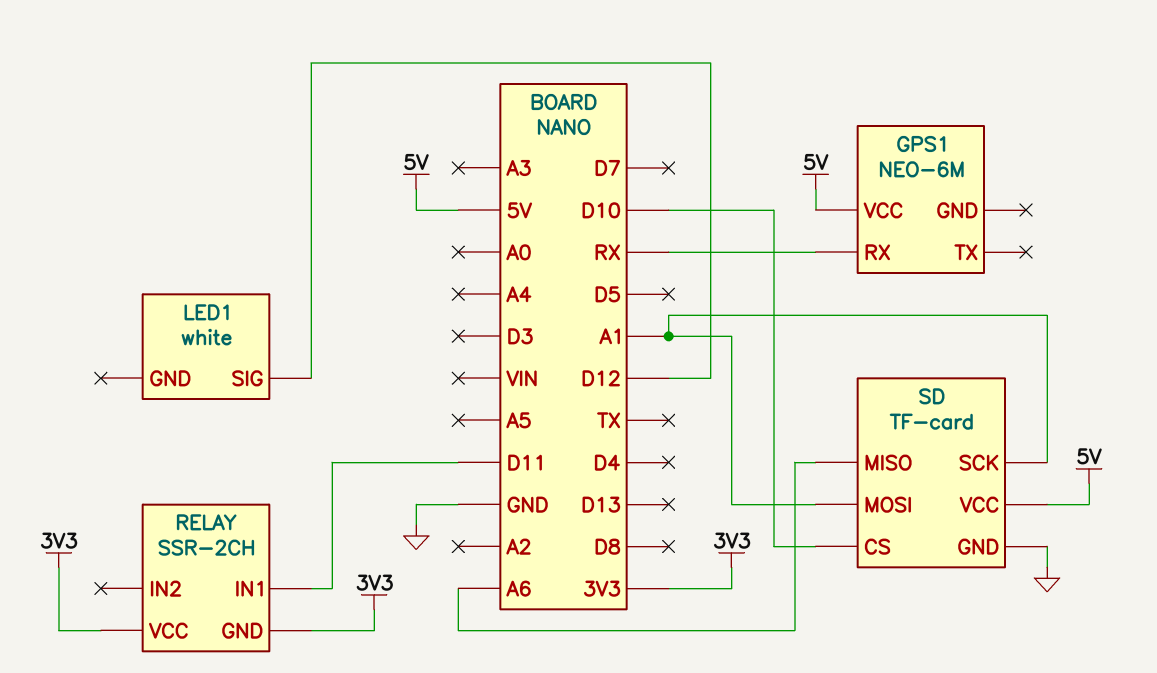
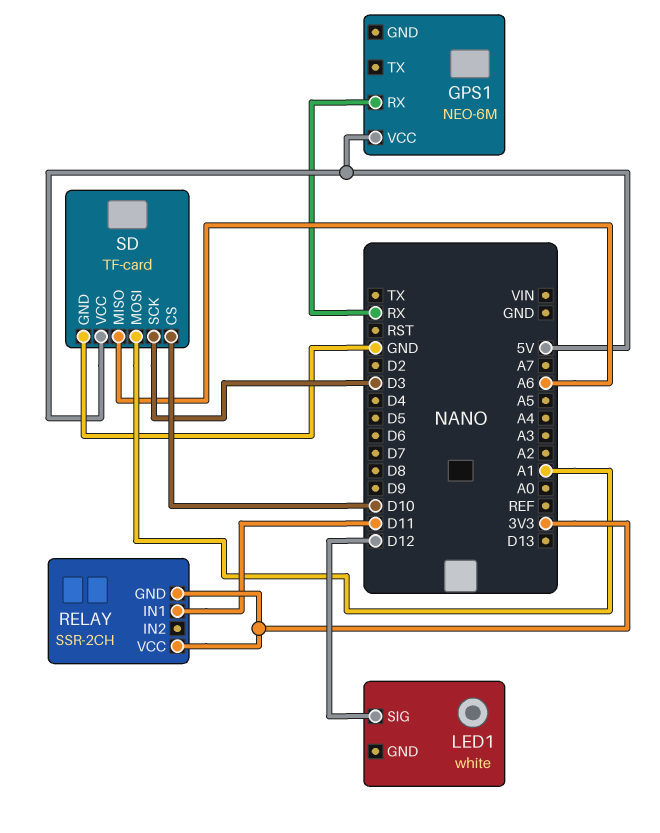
SD pin SCK: A1 -> D3

